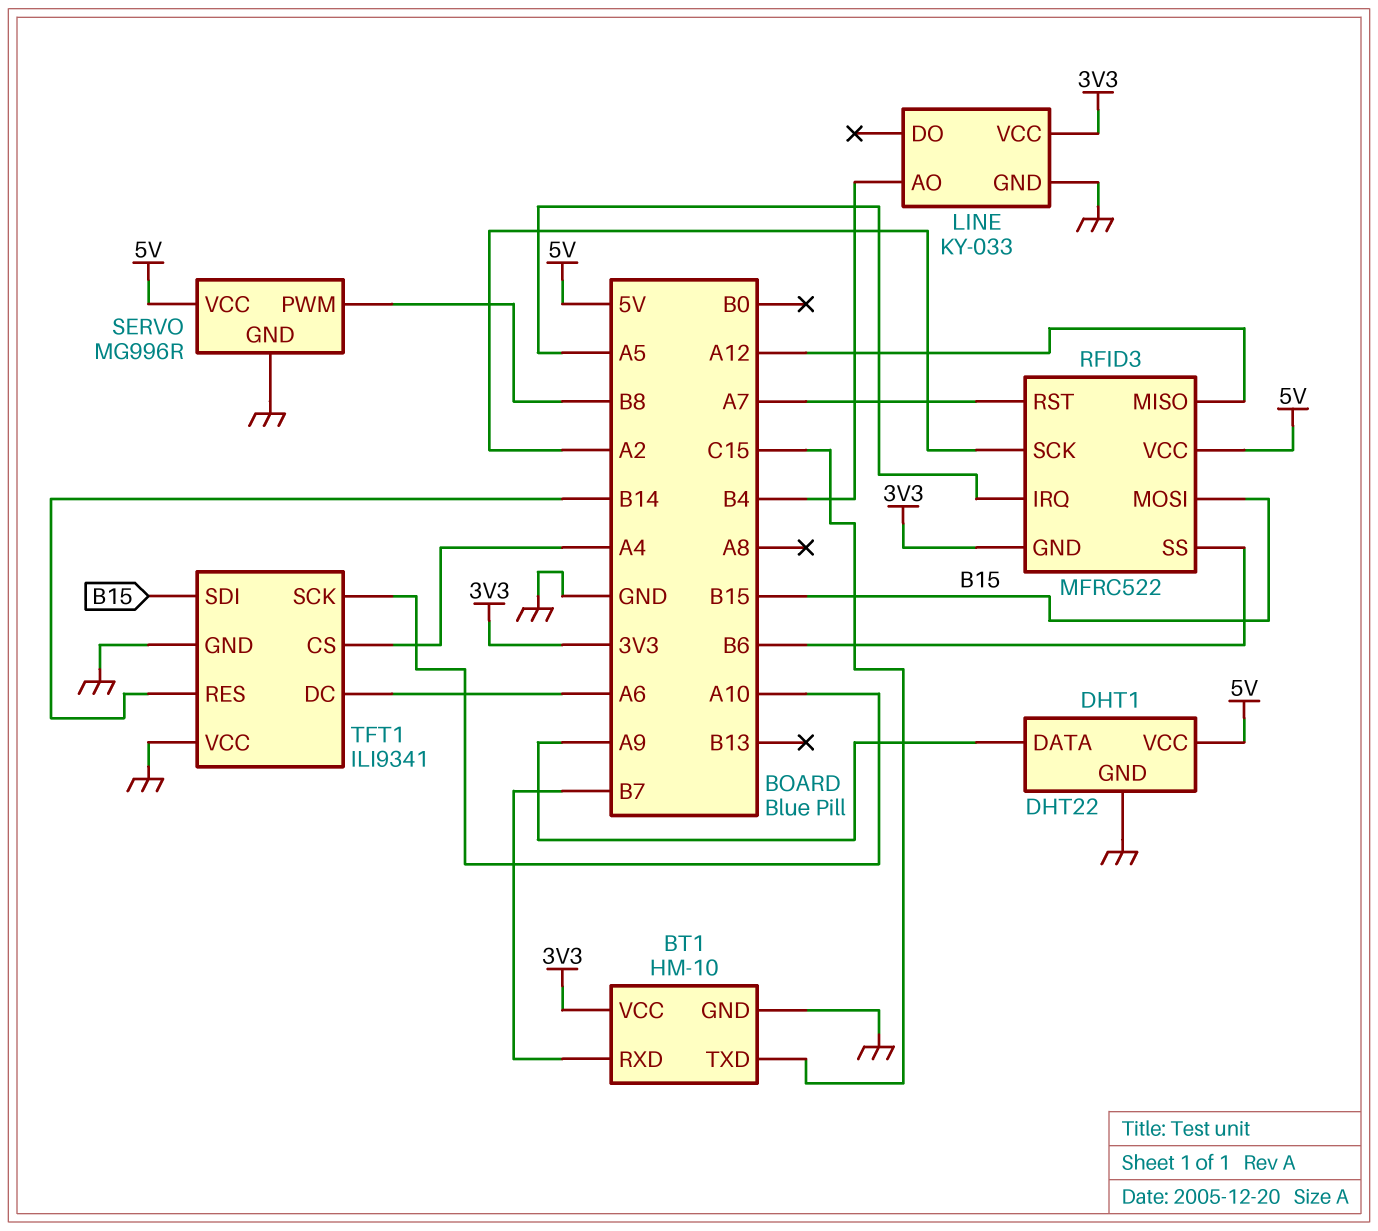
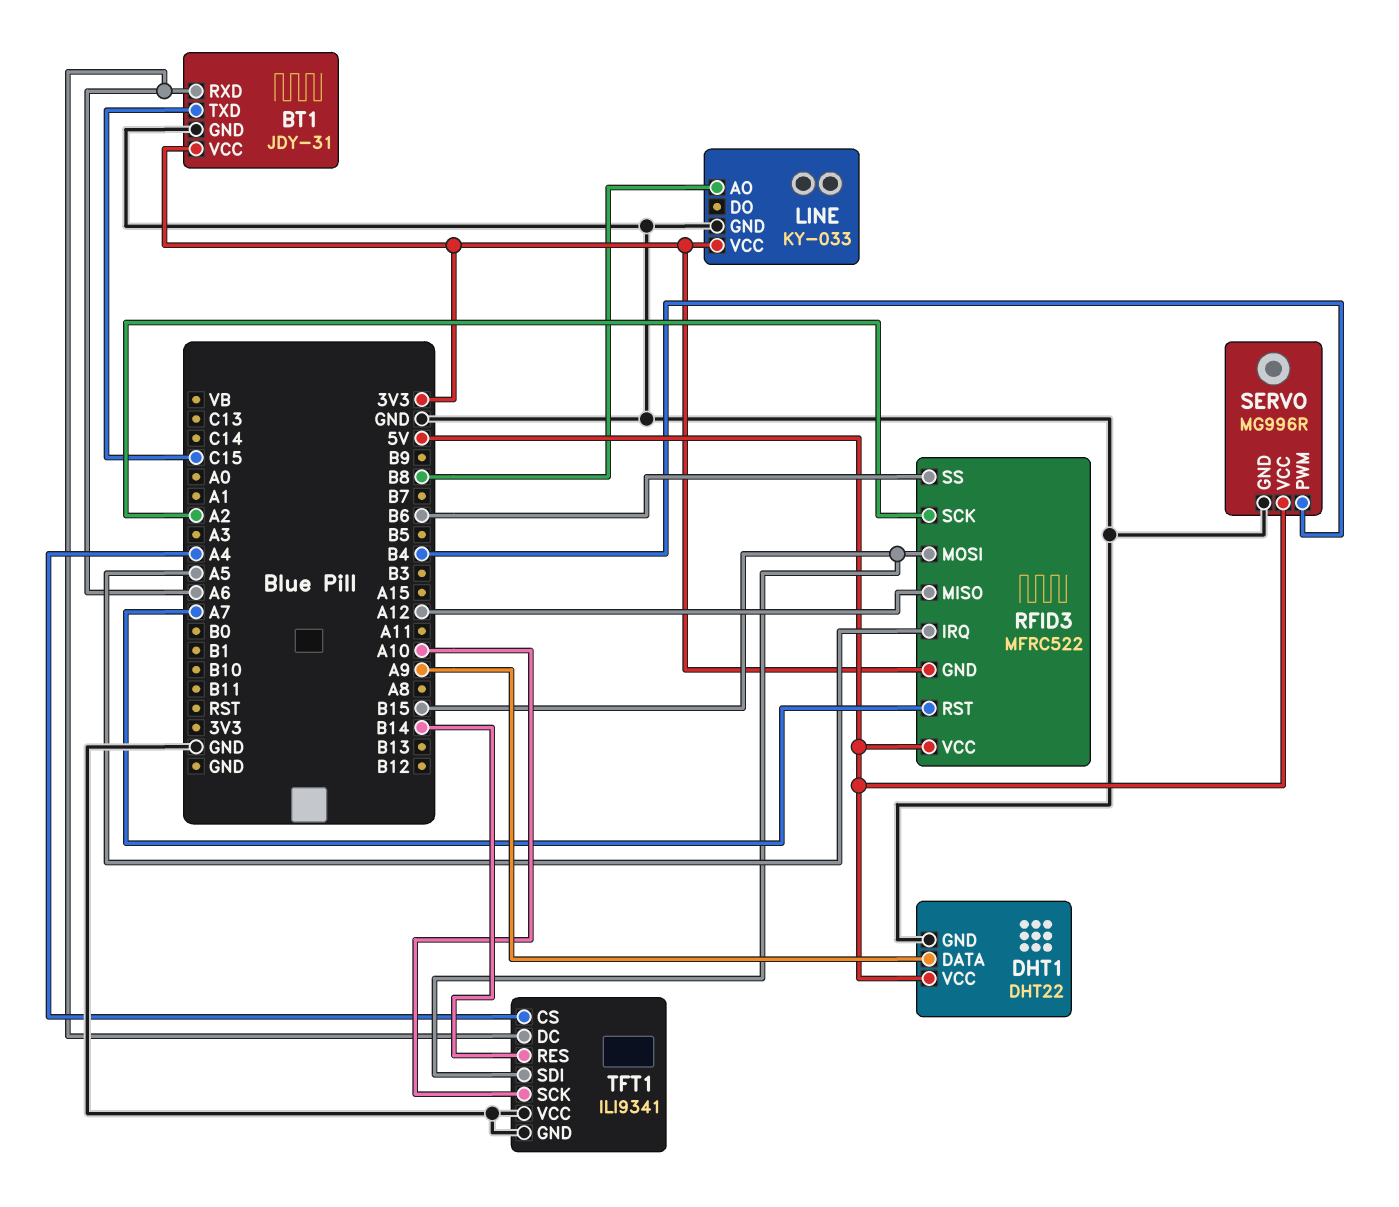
BT1: HM-10 -> JDY-31
BT1 pin RXD: B7 -> A6
LINE pin AO: B4 -> B8
SERVO pin PWM: B8 -> B4

